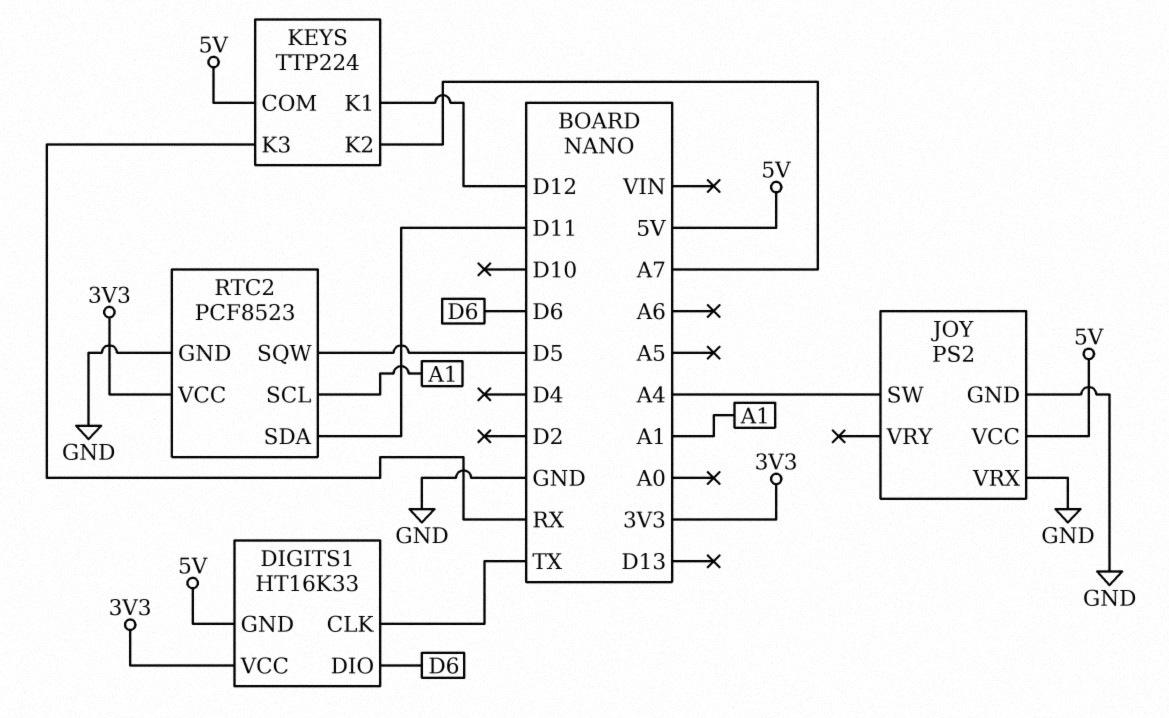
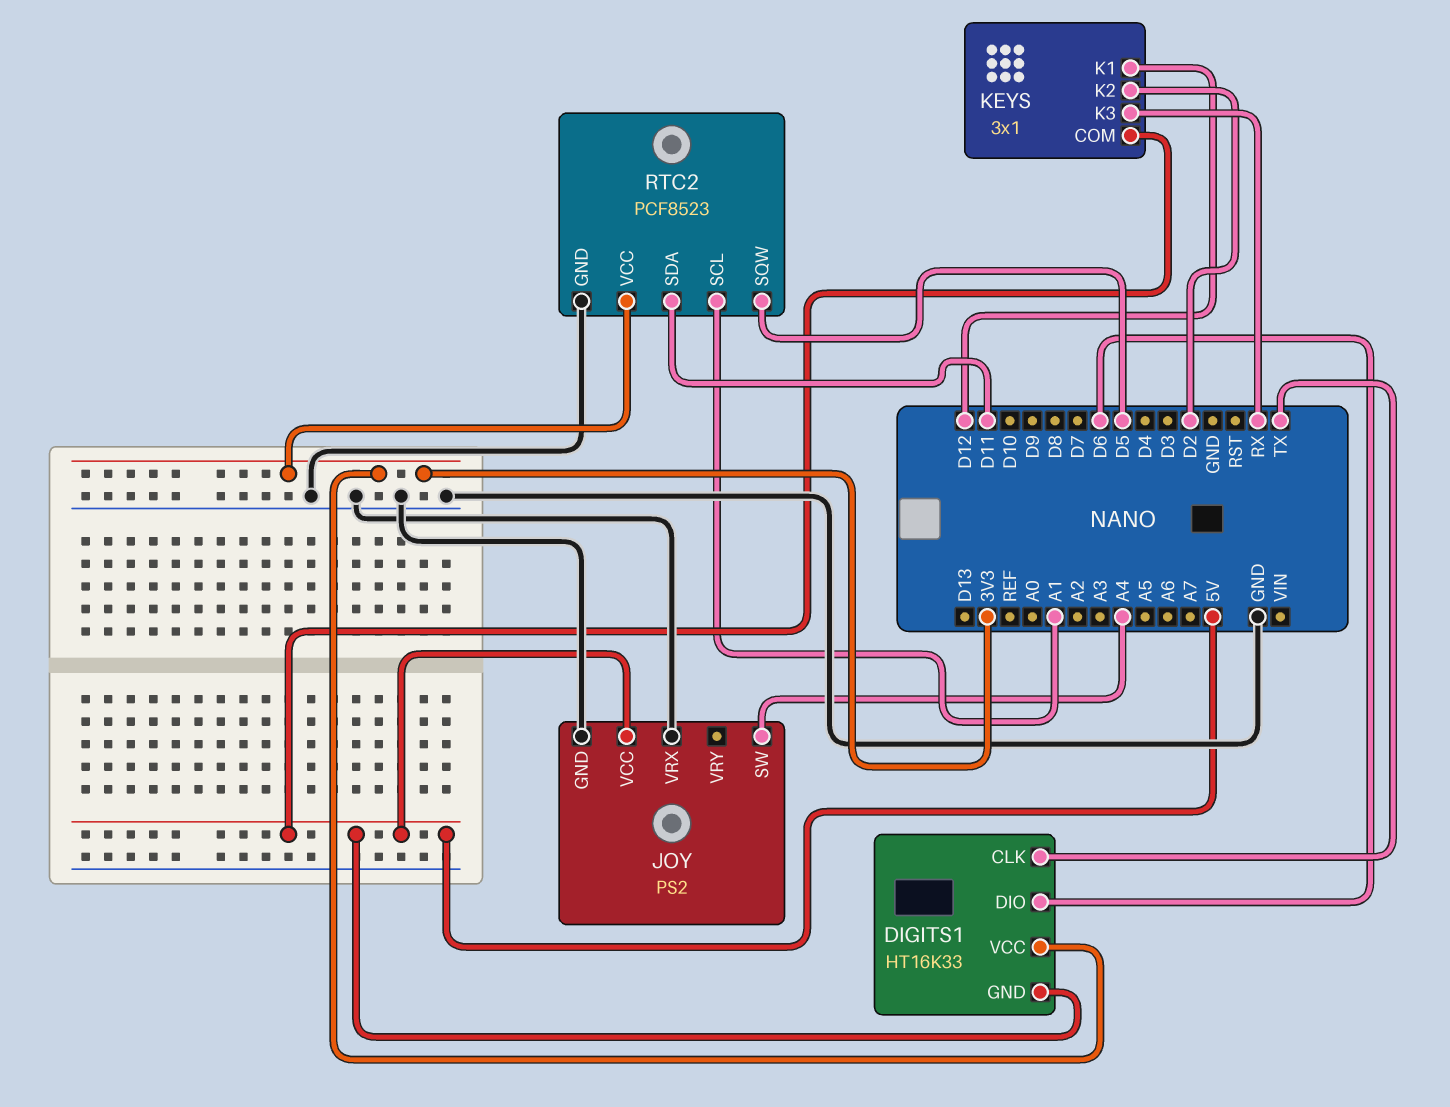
KEYS: TTP224 -> 3x1
KEYS pin K2: A7 -> D2

